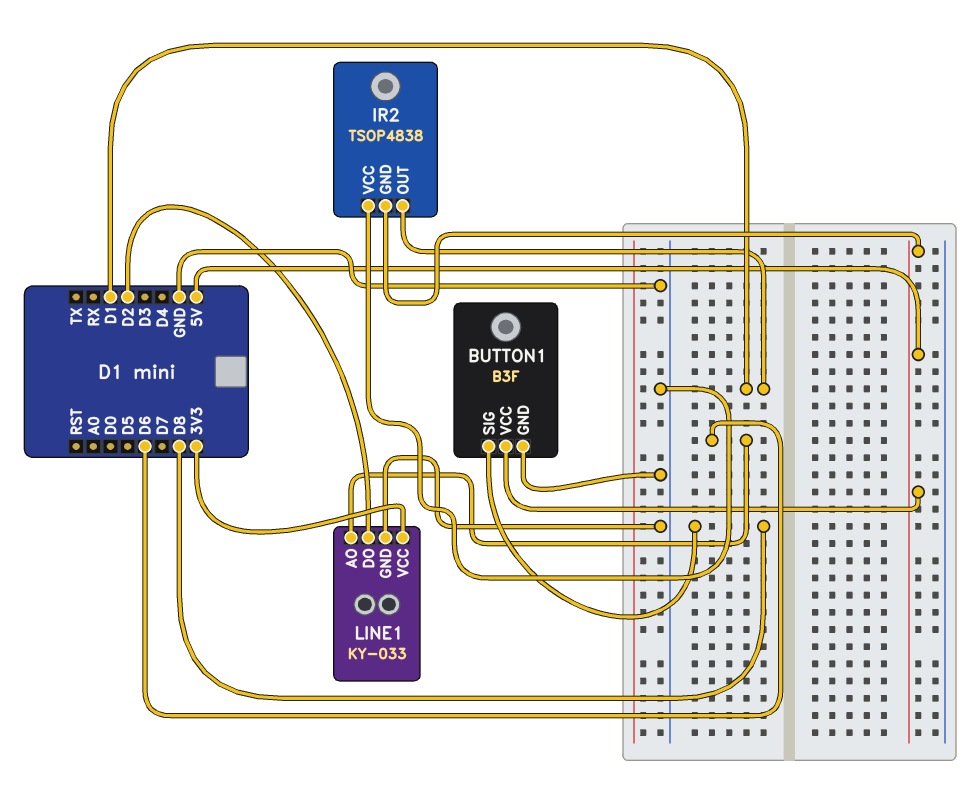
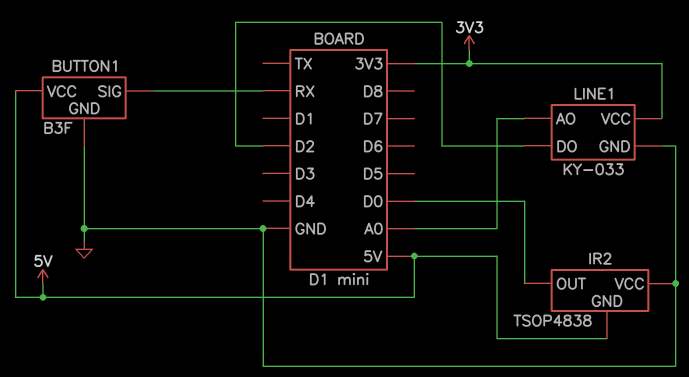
BUTTON1 pin SIG: D8 -> RX
IR2 pin OUT: D1 -> D0
LINE1 pin AO: D6 -> A0

